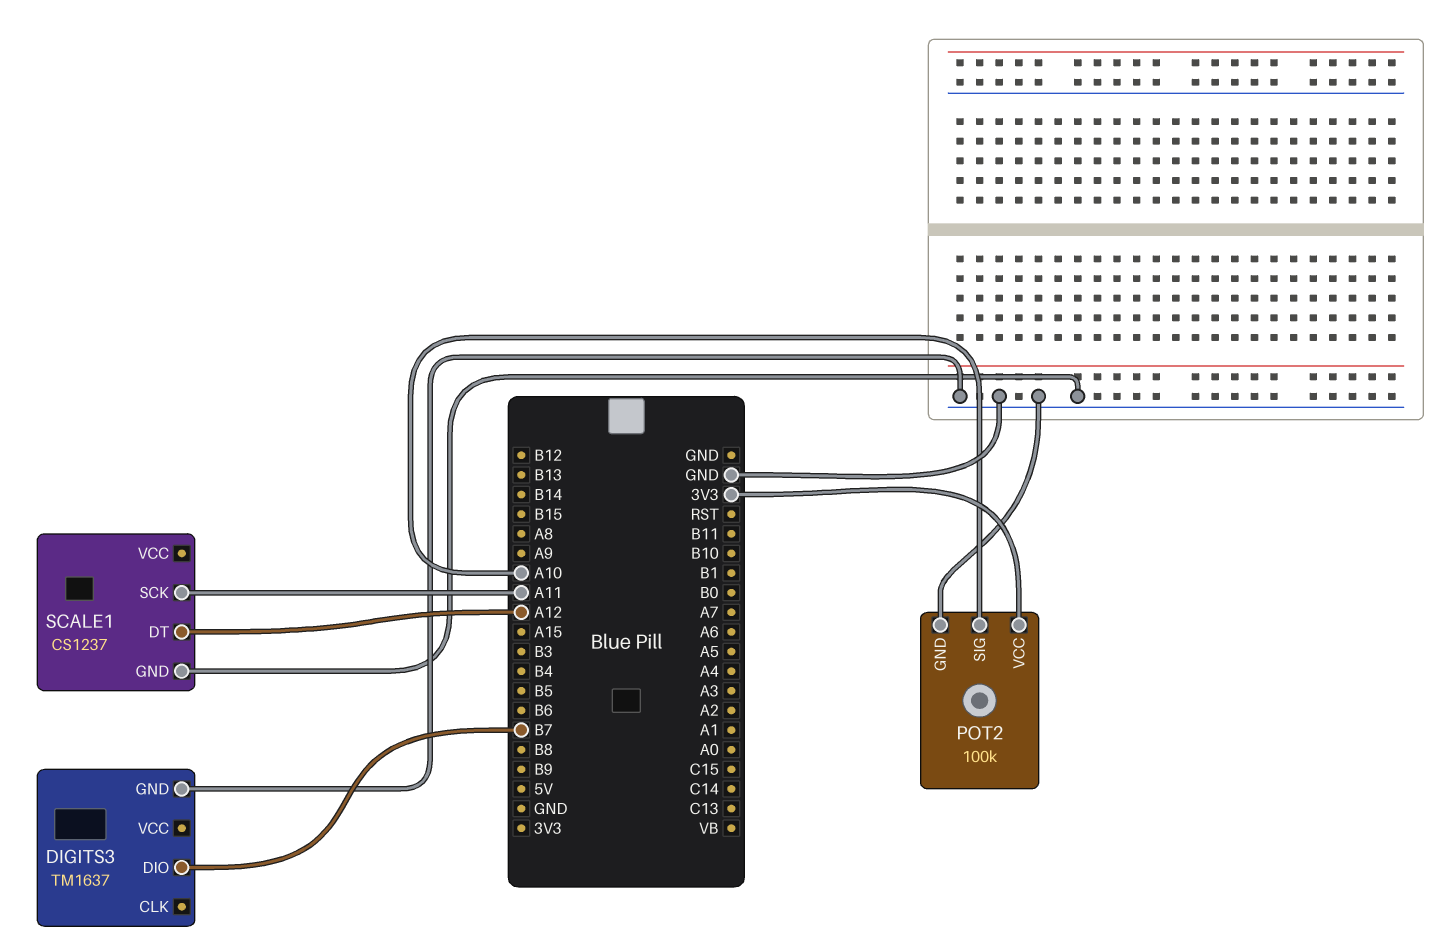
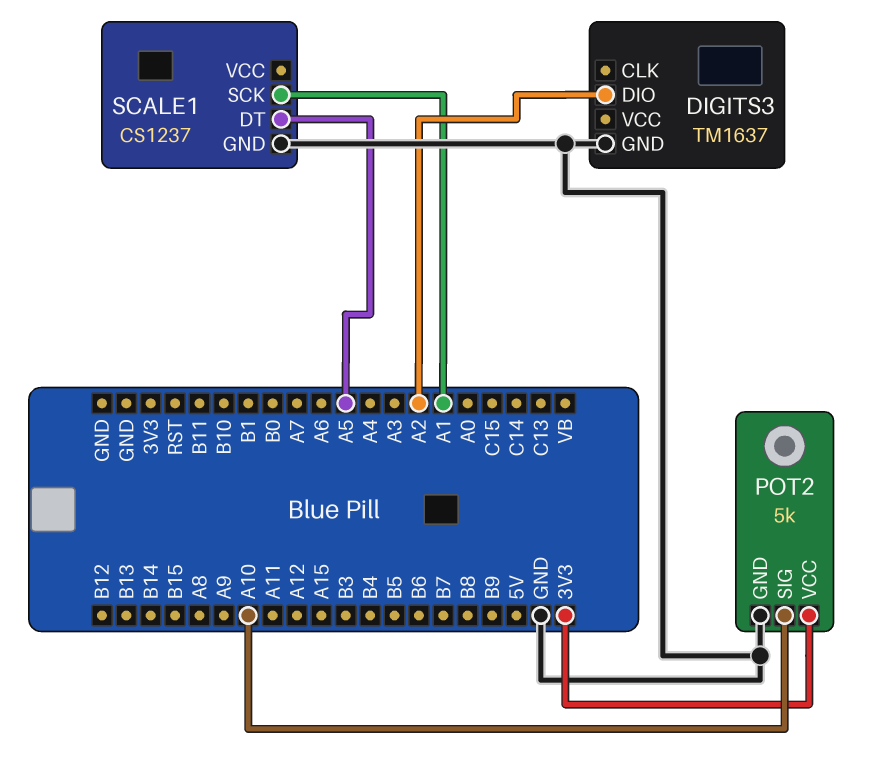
DIGITS3 pin DIO: B7 -> A2
POT2: 100k -> 5k
SCALE1 pin DT: A12 -> A5
SCALE1 pin SCK: A11 -> A1

